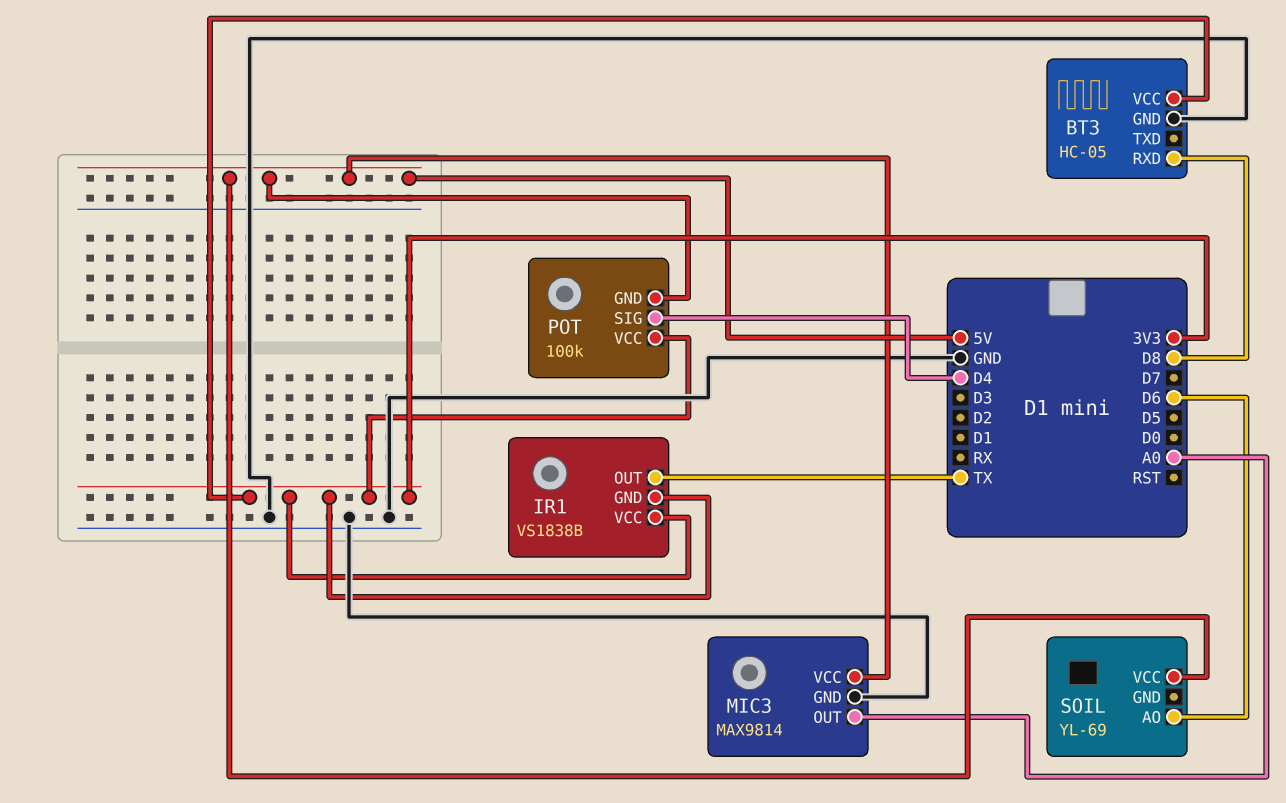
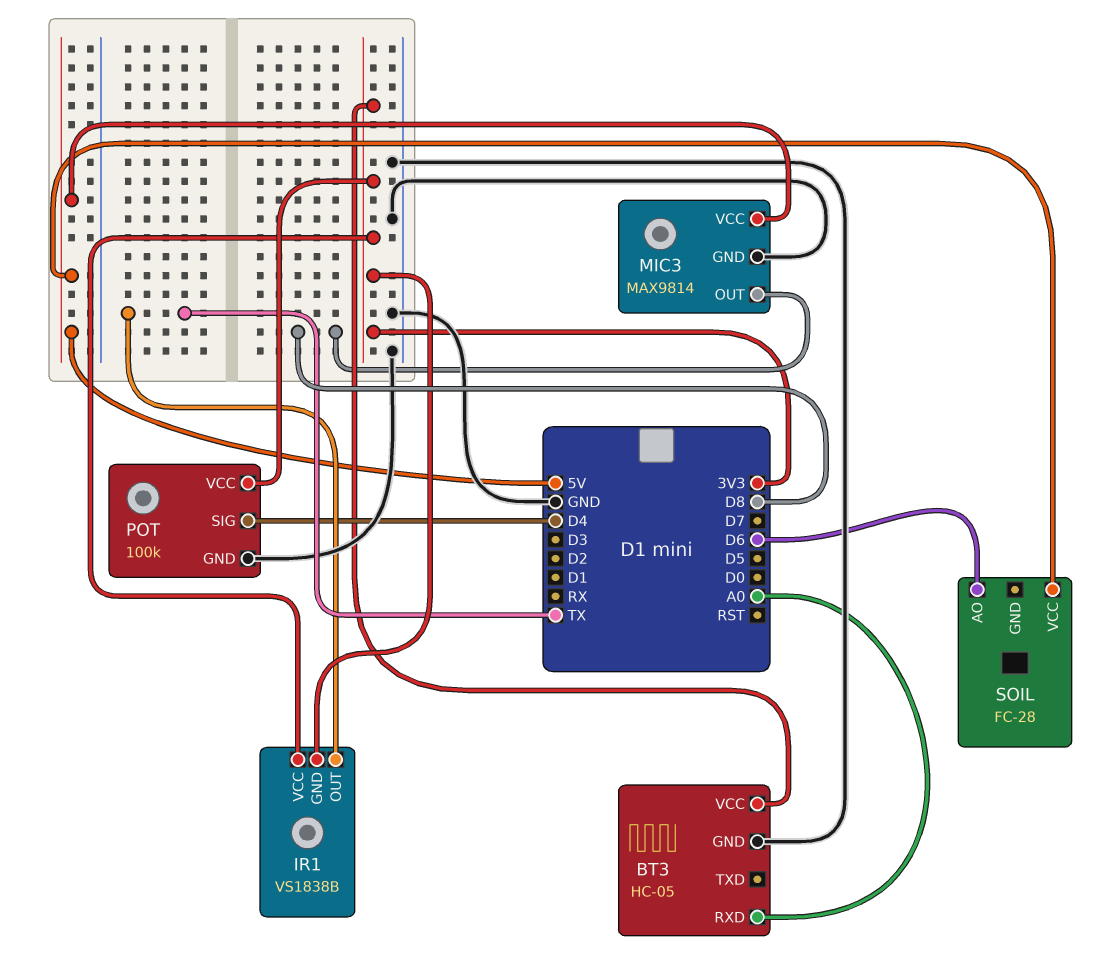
BT3 pin RXD: D8 -> A0
MIC3 pin OUT: A0 -> D8
POT pin GND: 5V -> GND
SOIL: YL-69 -> FC-28

